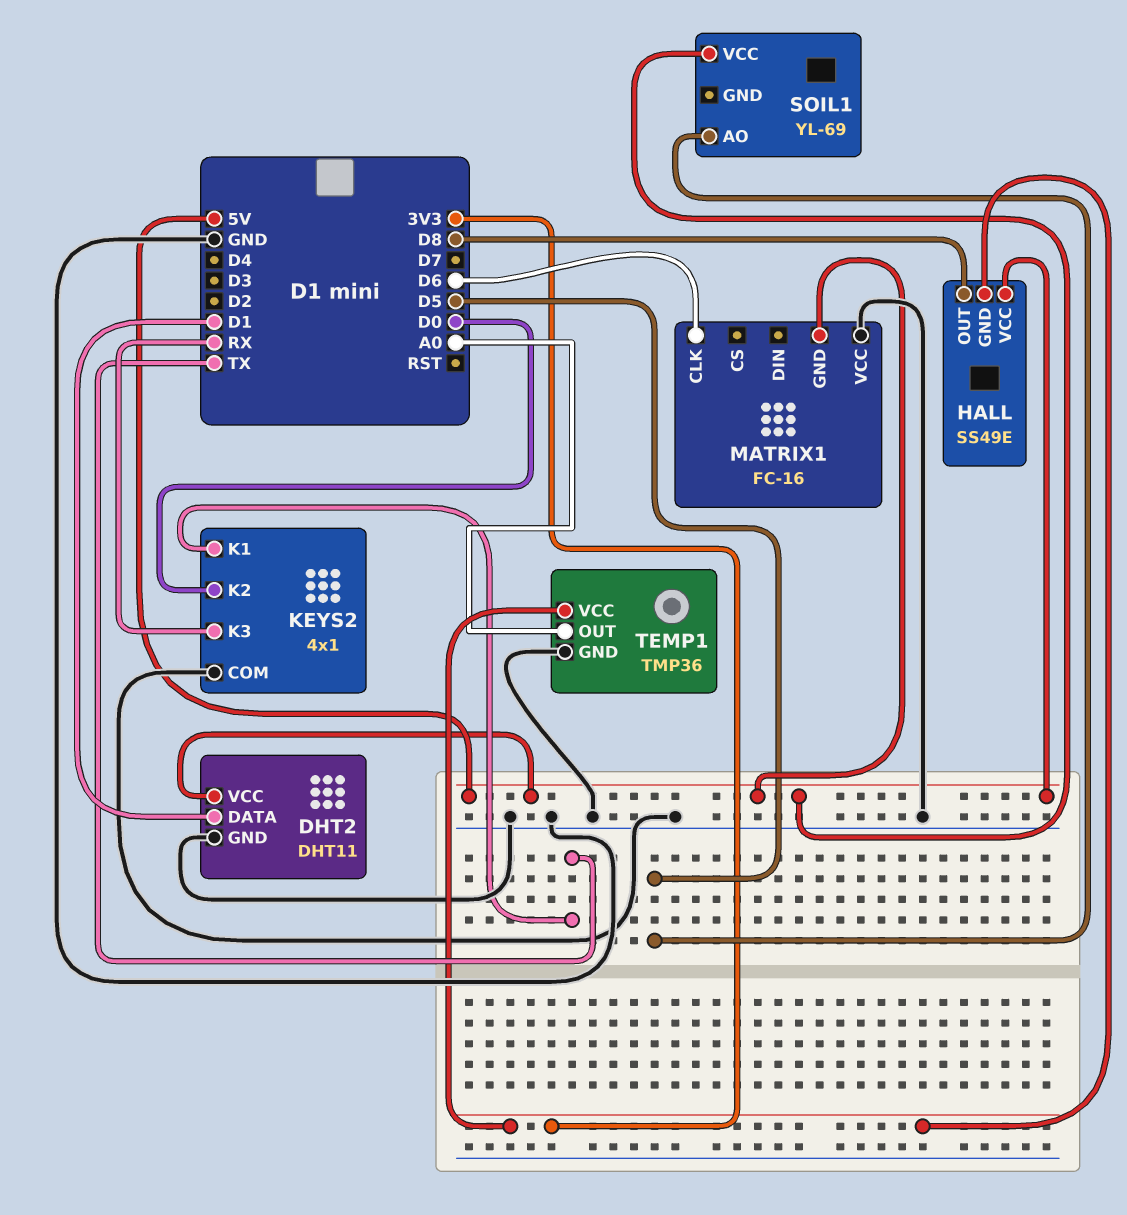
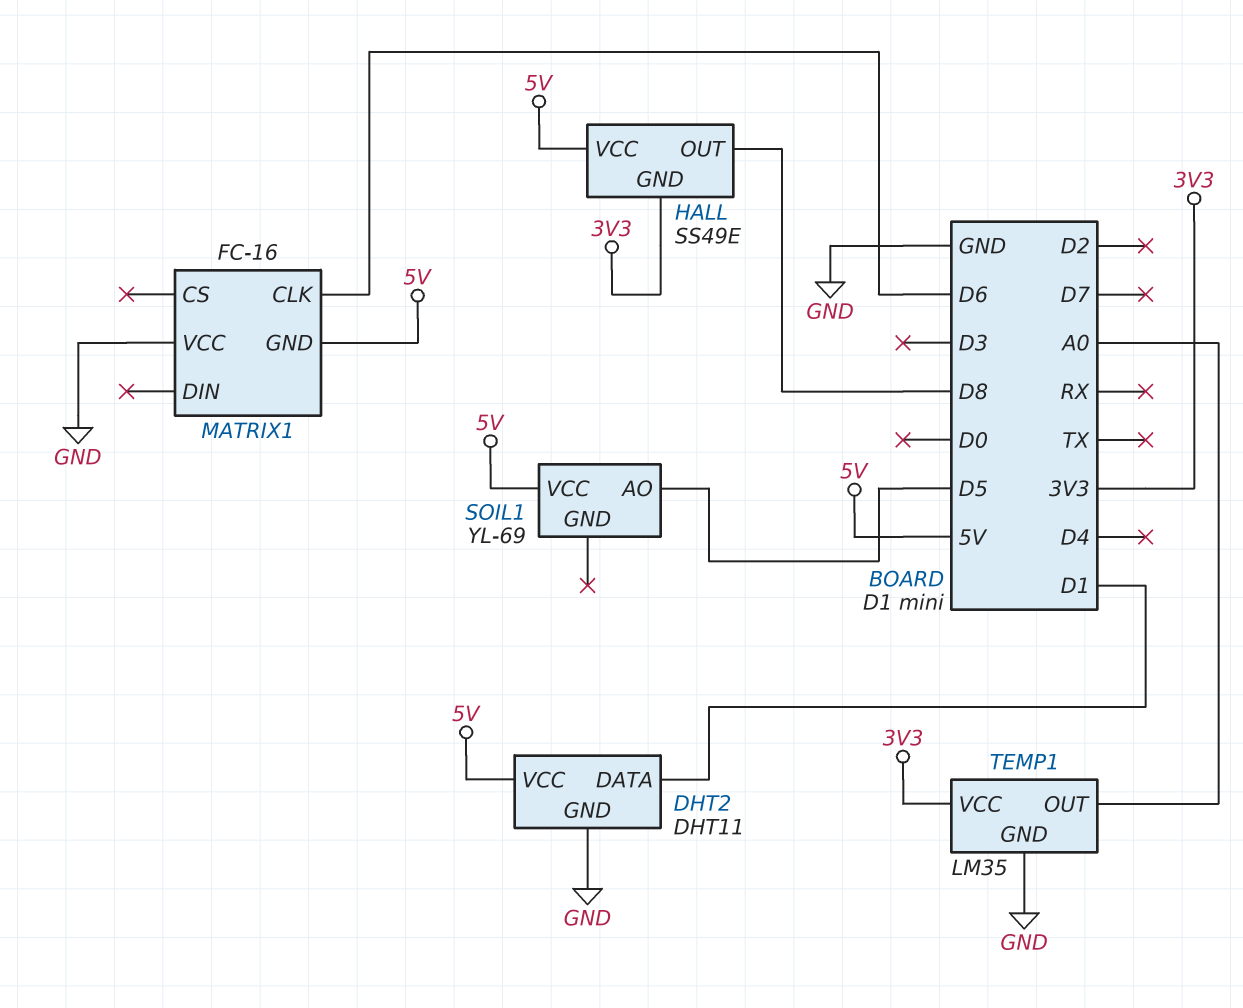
KEYS2: 4x1 -> none
KEYS2 pin COM: GND -> none
KEYS2 pin K1: TX -> none
KEYS2 pin K2: D0 -> none
KEYS2 pin K3: RX -> none
TEMP1: TMP36 -> LM35

